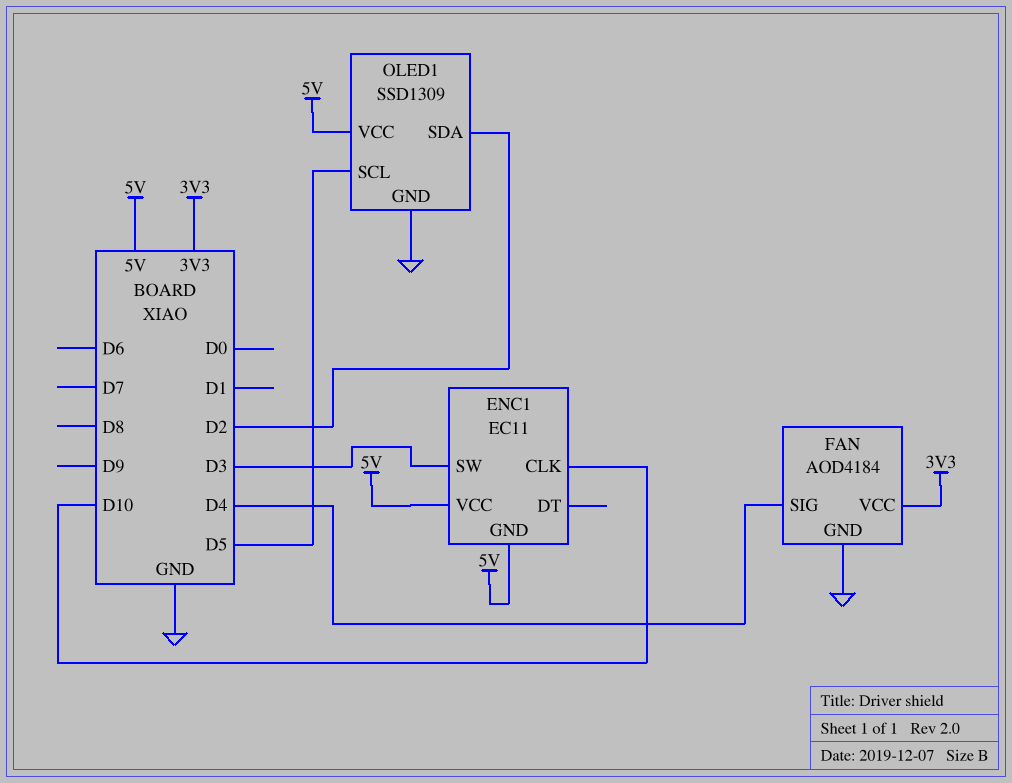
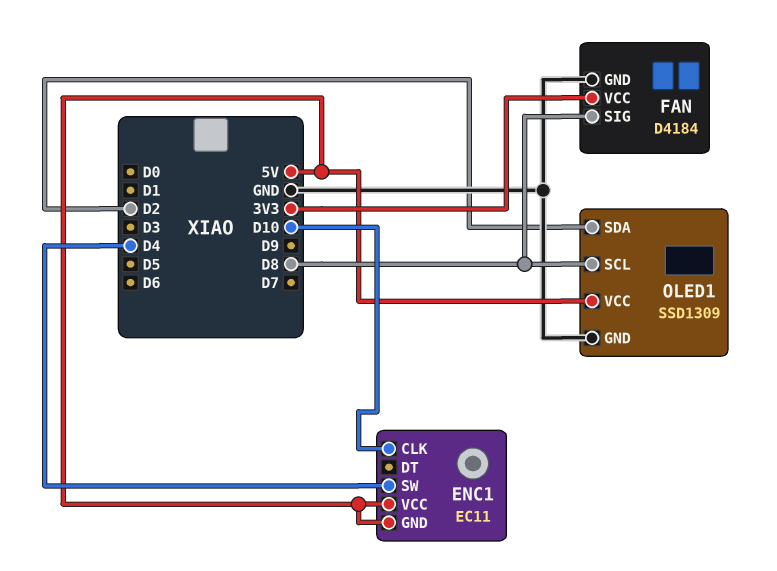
ENC1 pin SW: D3 -> D4
FAN: AOD4184 -> D4184
FAN pin SIG: D4 -> D8
OLED1 pin SCL: D5 -> D8

